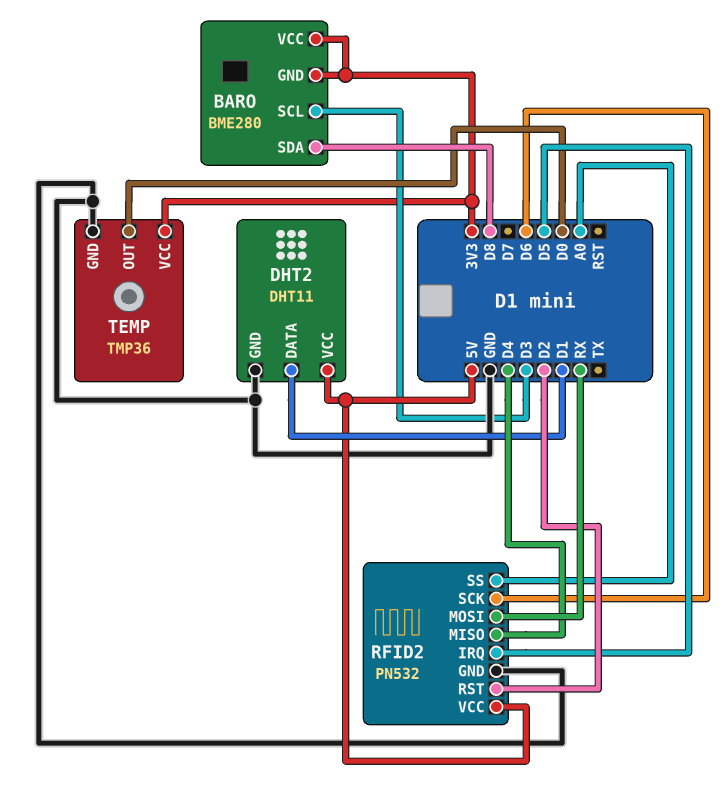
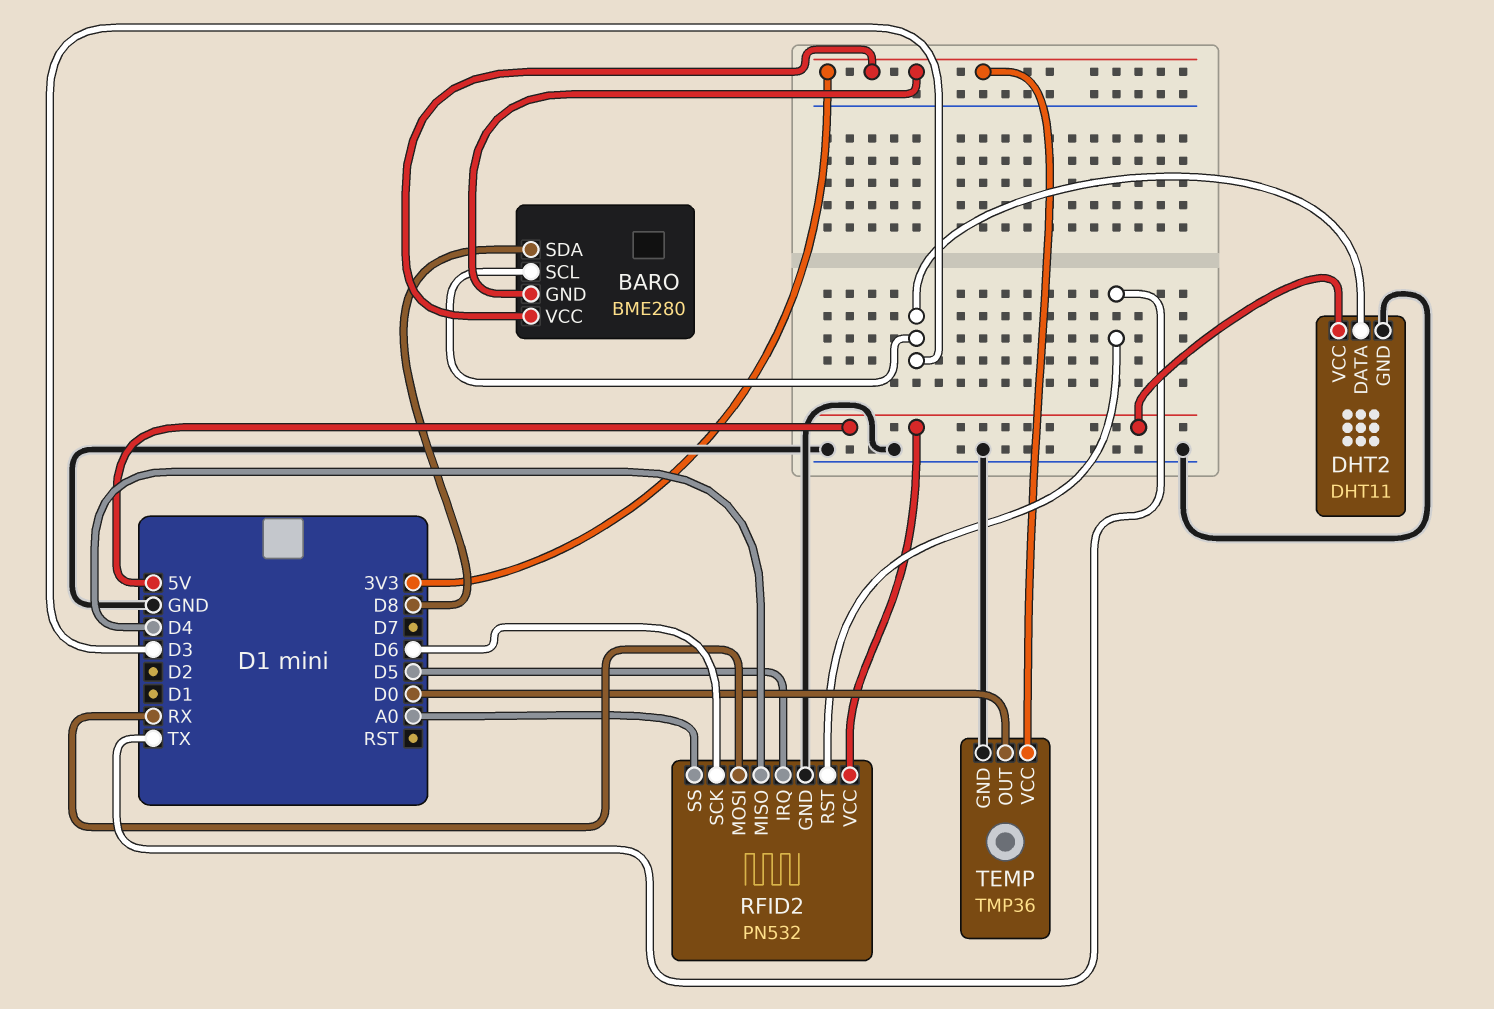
DHT2 pin DATA: D1 -> D3
RFID2 pin RST: D2 -> TX

